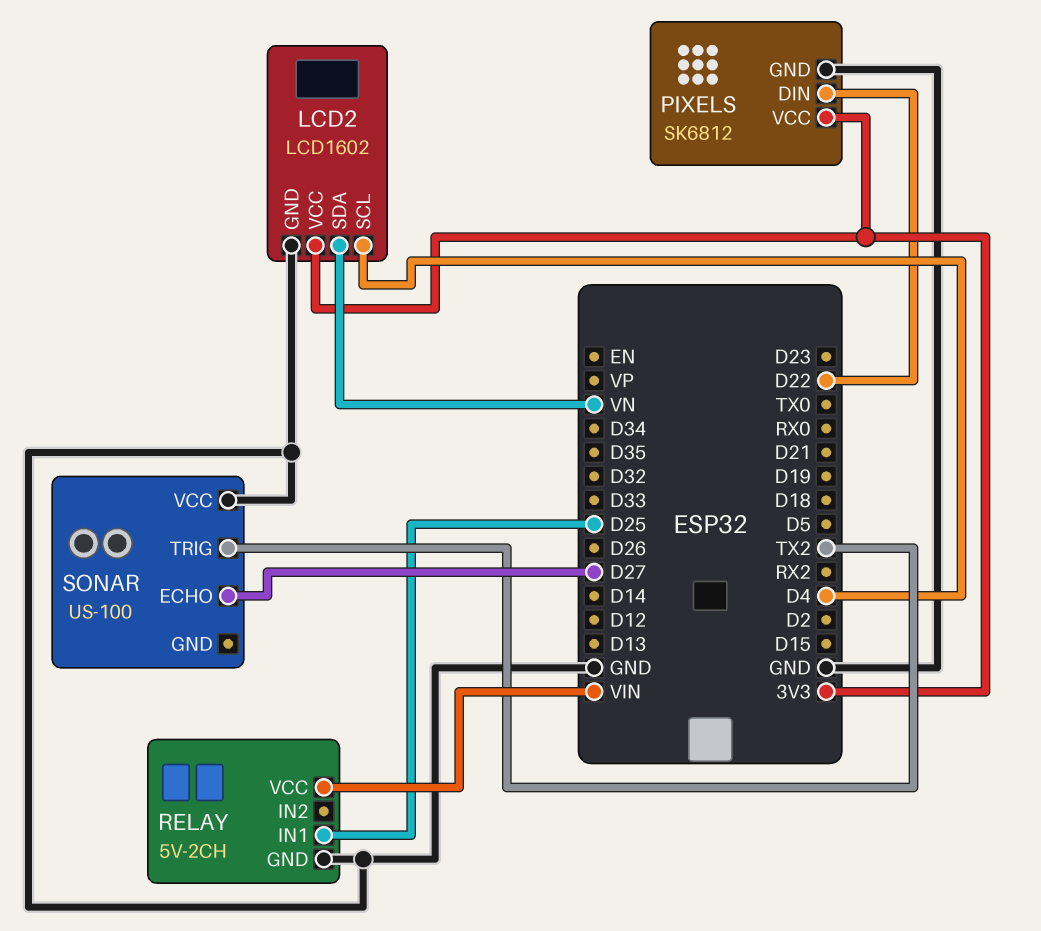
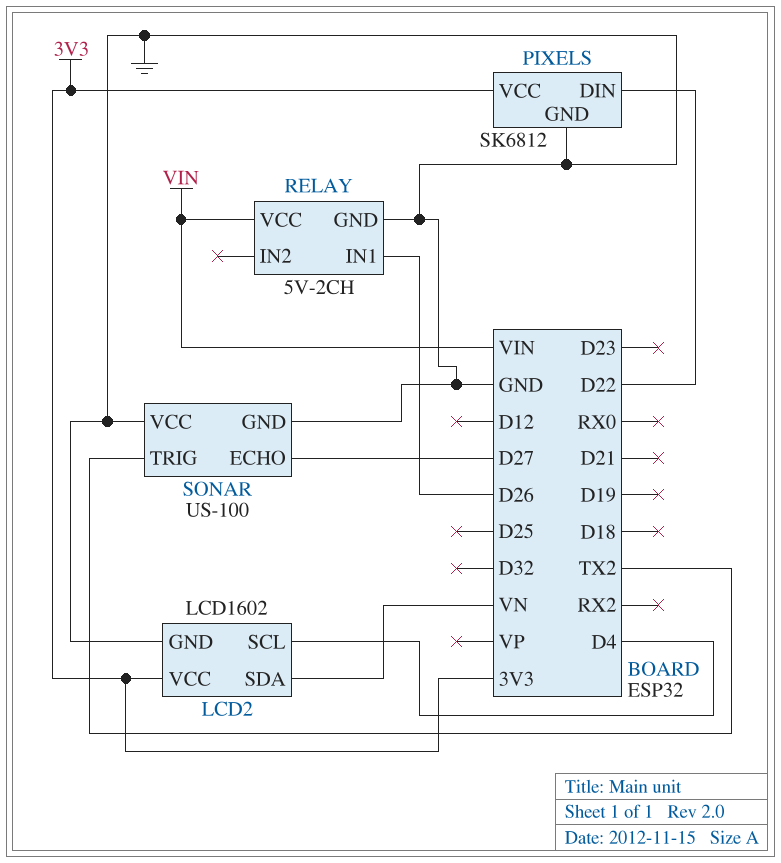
RELAY pin IN1: D25 -> D26
SONAR pin GND: none -> GND

